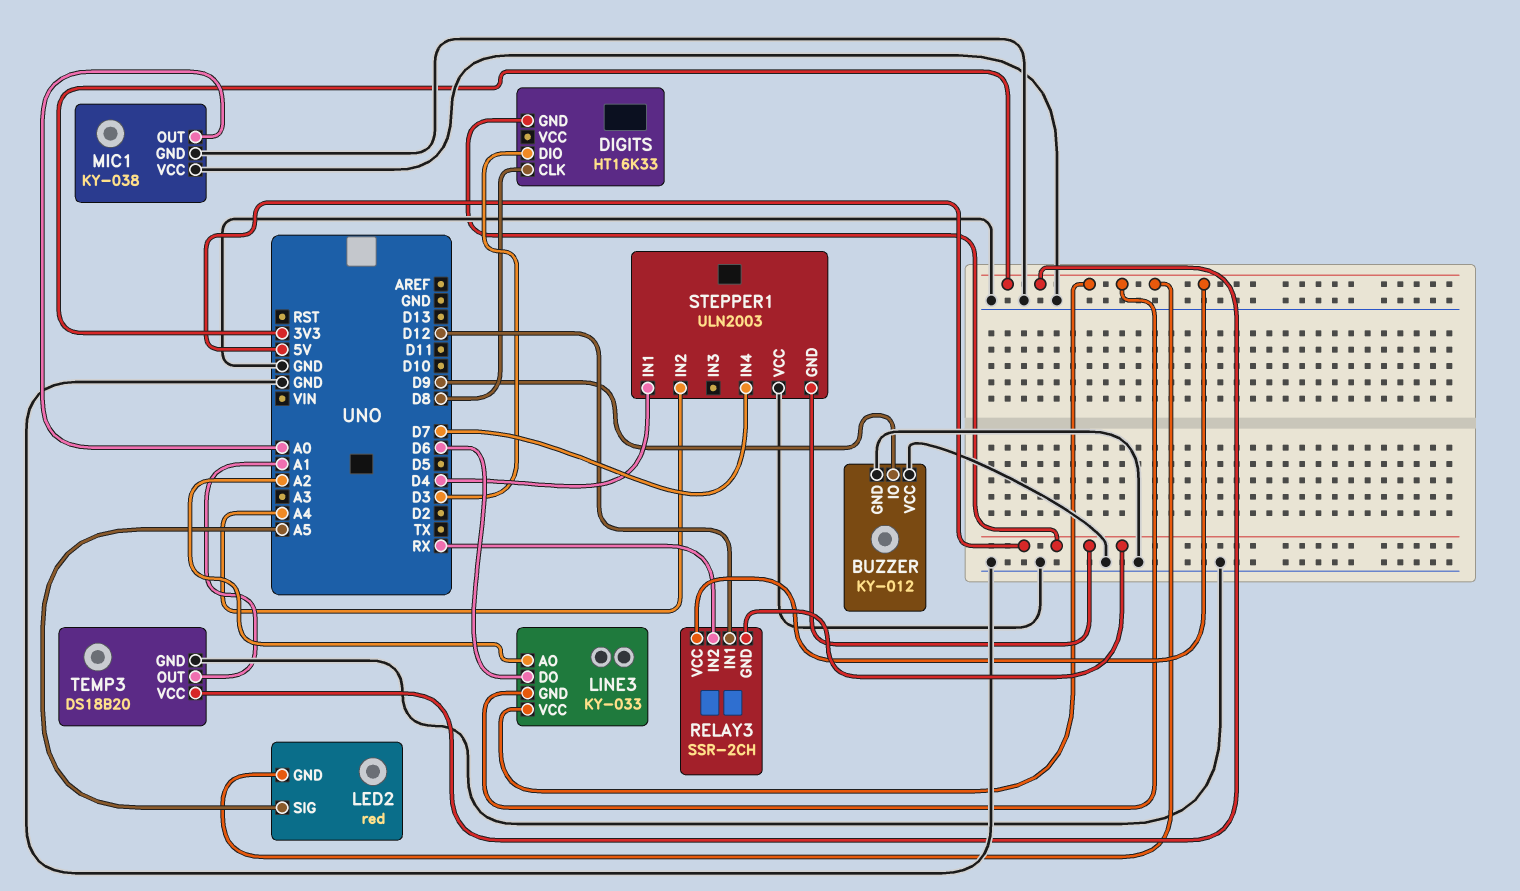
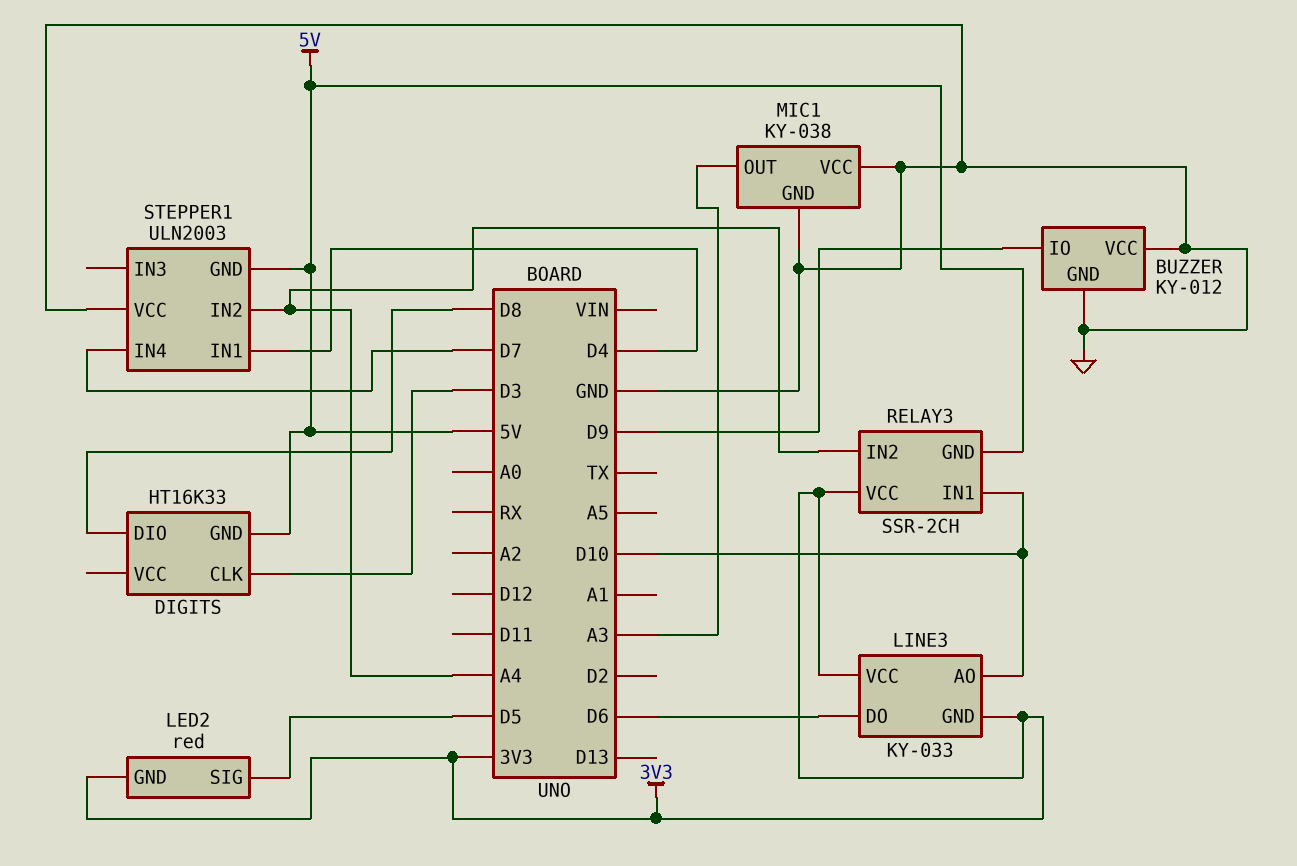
DIGITS pin CLK: D8 -> D3
DIGITS pin DIO: D3 -> D8
LED2 pin SIG: A5 -> D5
LINE3 pin AO: A2 -> D10
MIC1 pin OUT: A0 -> A3
RELAY3 pin IN1: D12 -> D10
RELAY3 pin IN2: RX -> A4
TEMP3: DS18B20 -> none
TEMP3 pin GND: GND -> none
TEMP3 pin OUT: A1 -> none
TEMP3 pin VCC: 3V3 -> none

